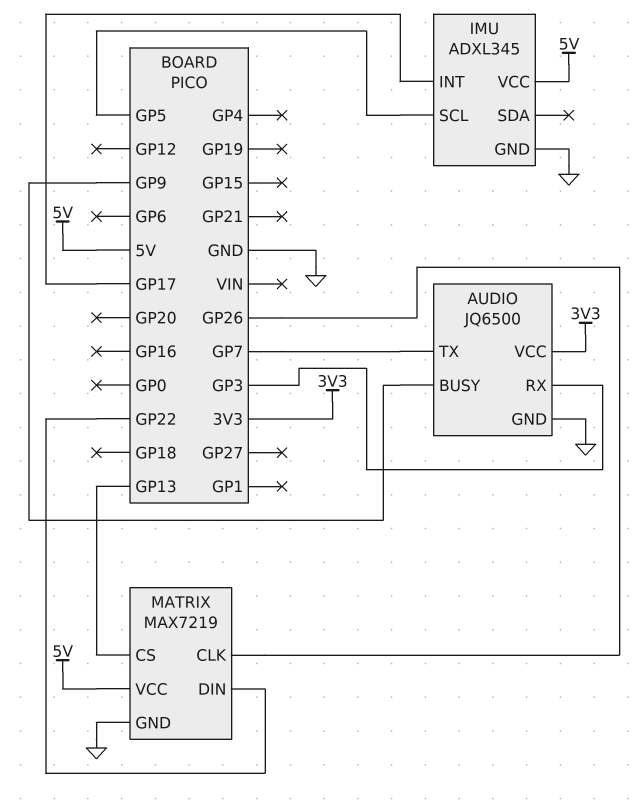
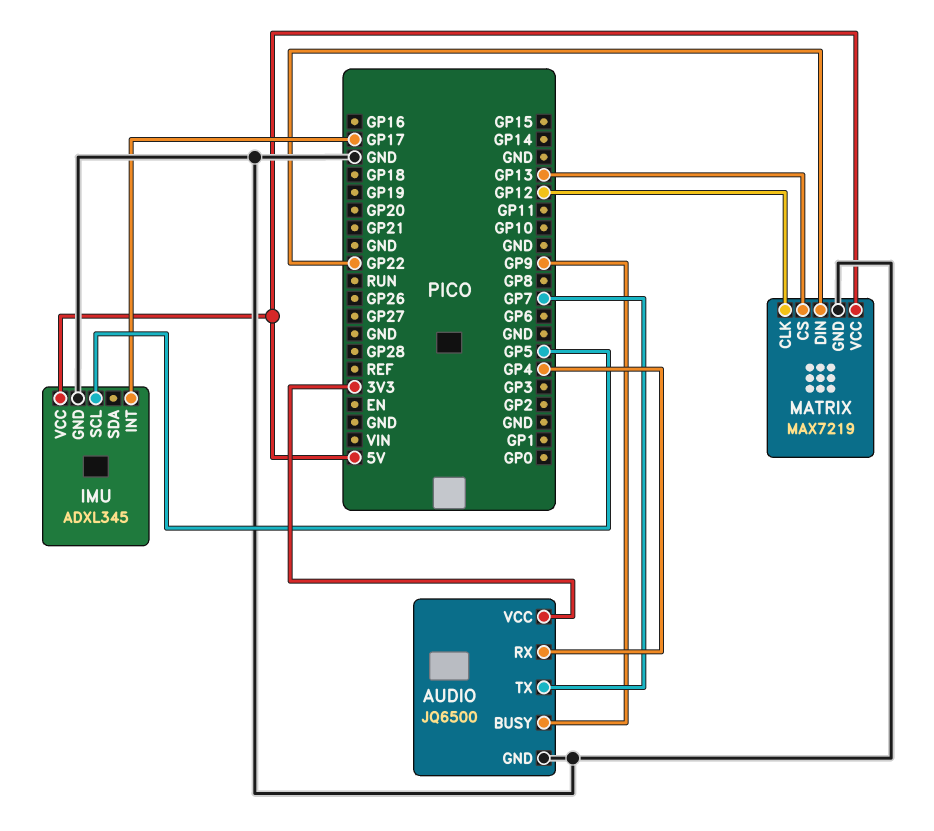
AUDIO pin RX: GP3 -> GP4
MATRIX pin CLK: GP26 -> GP12

